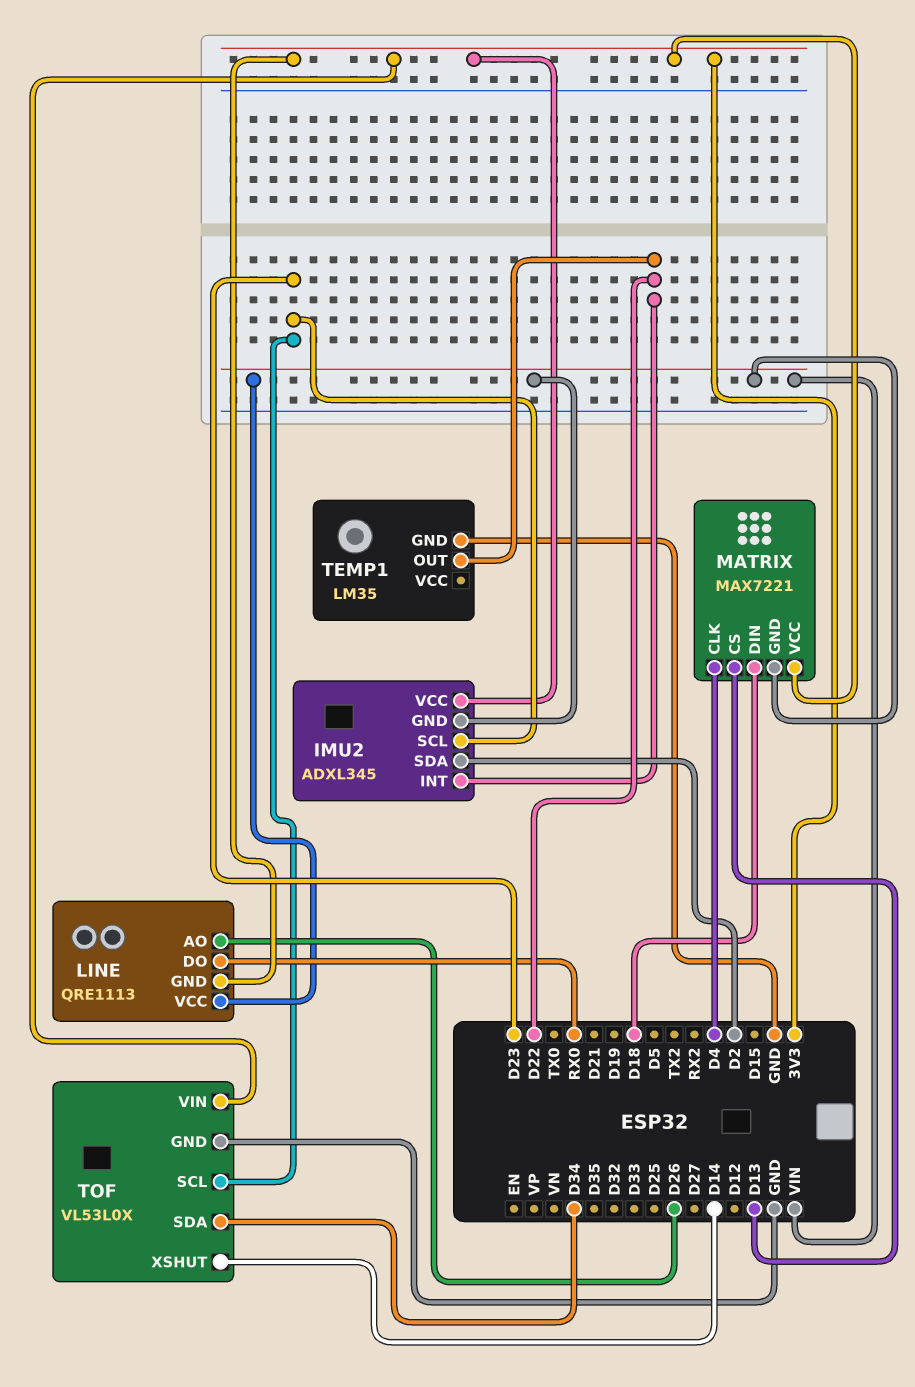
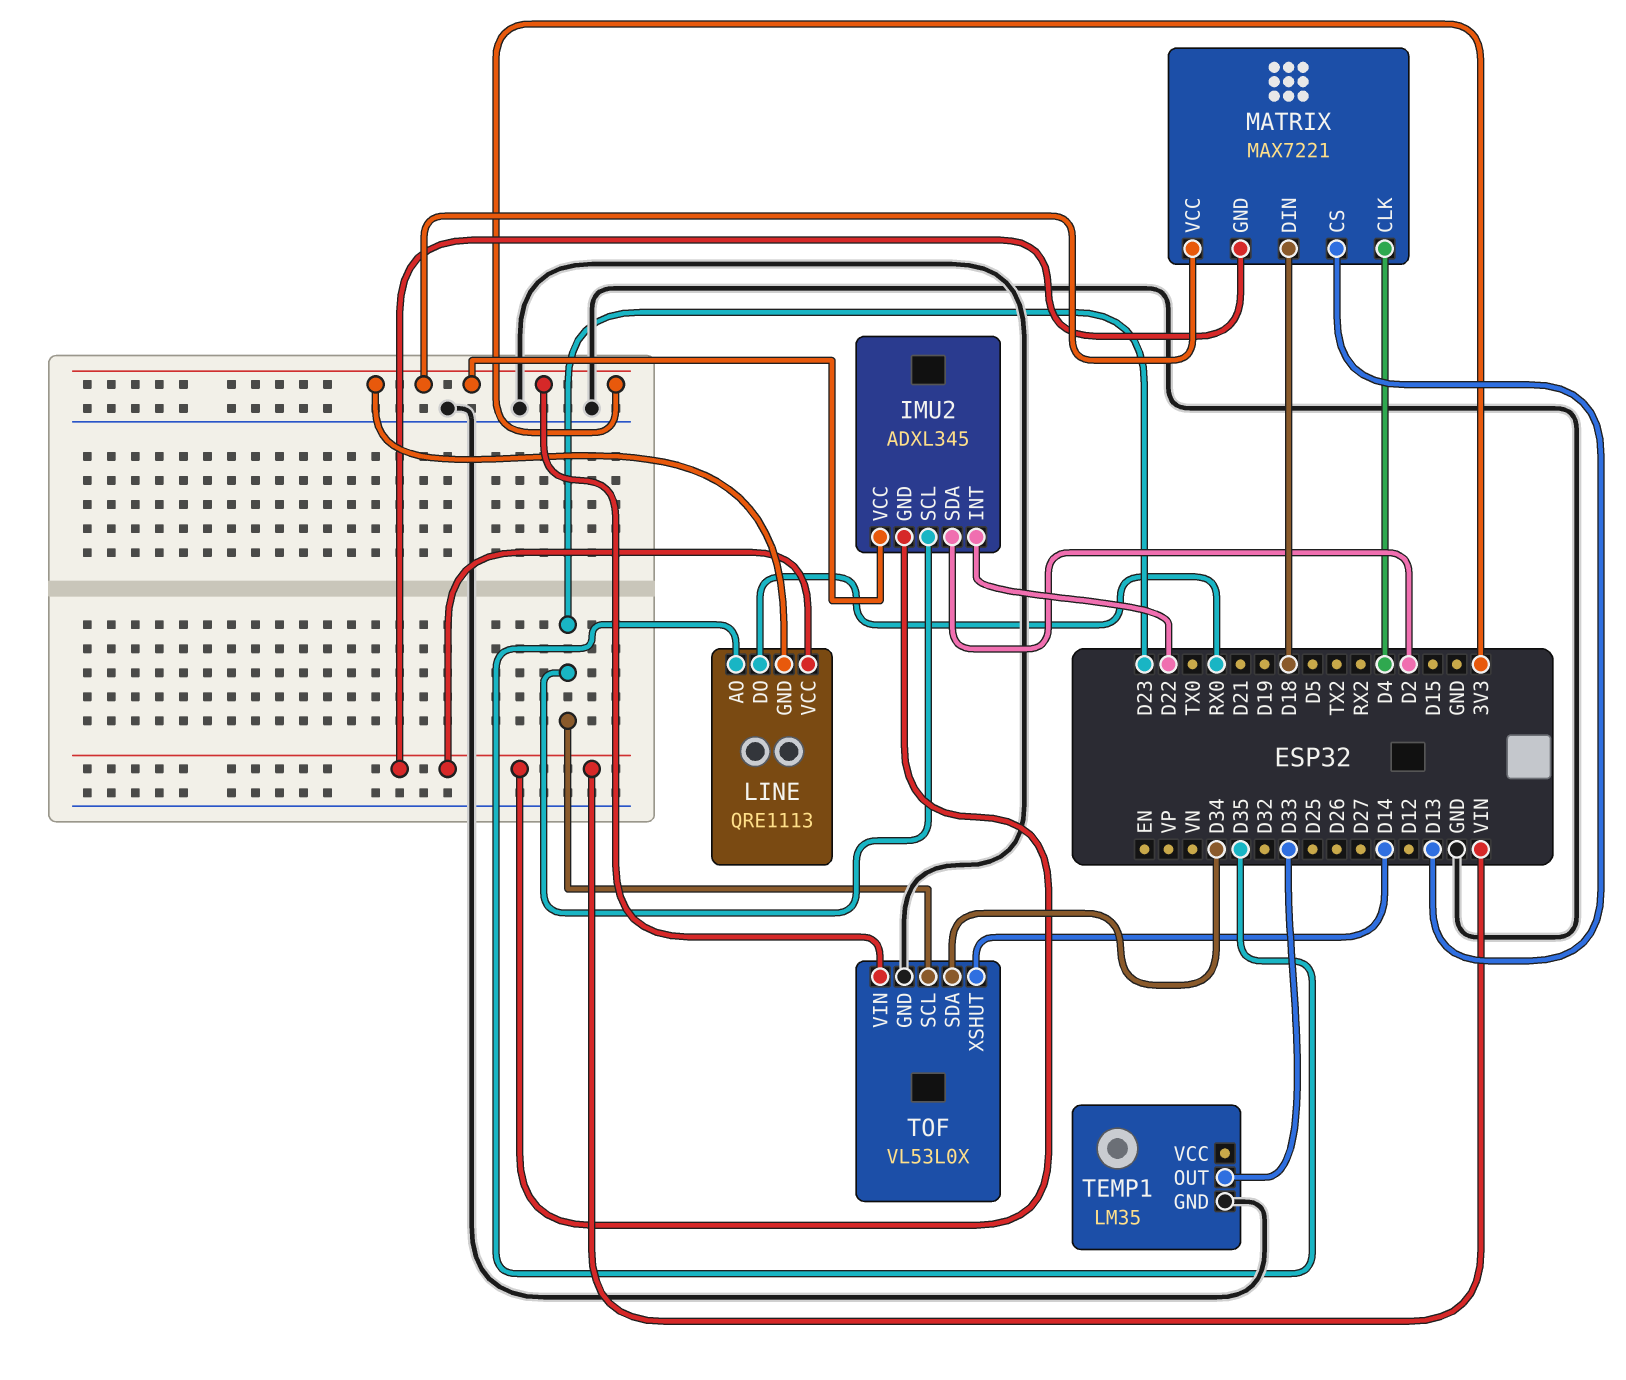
LINE pin AO: D26 -> D35
TEMP1 pin OUT: D22 -> D33

